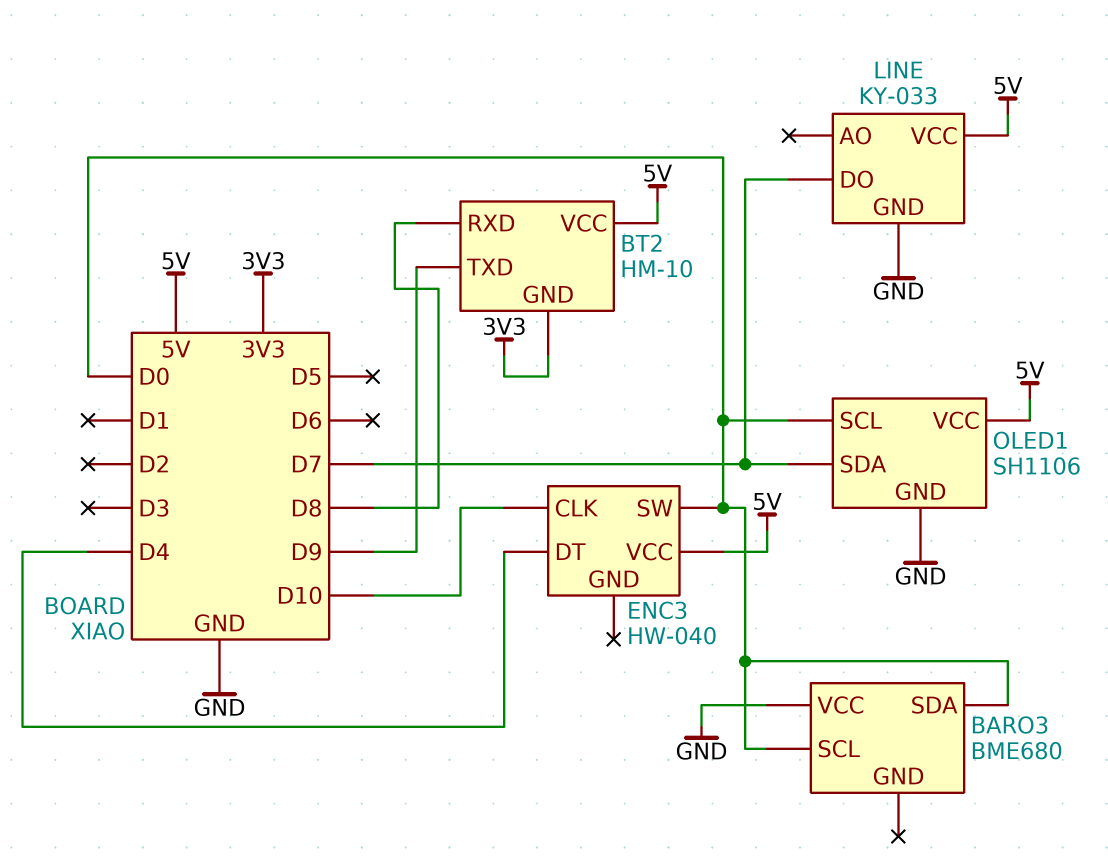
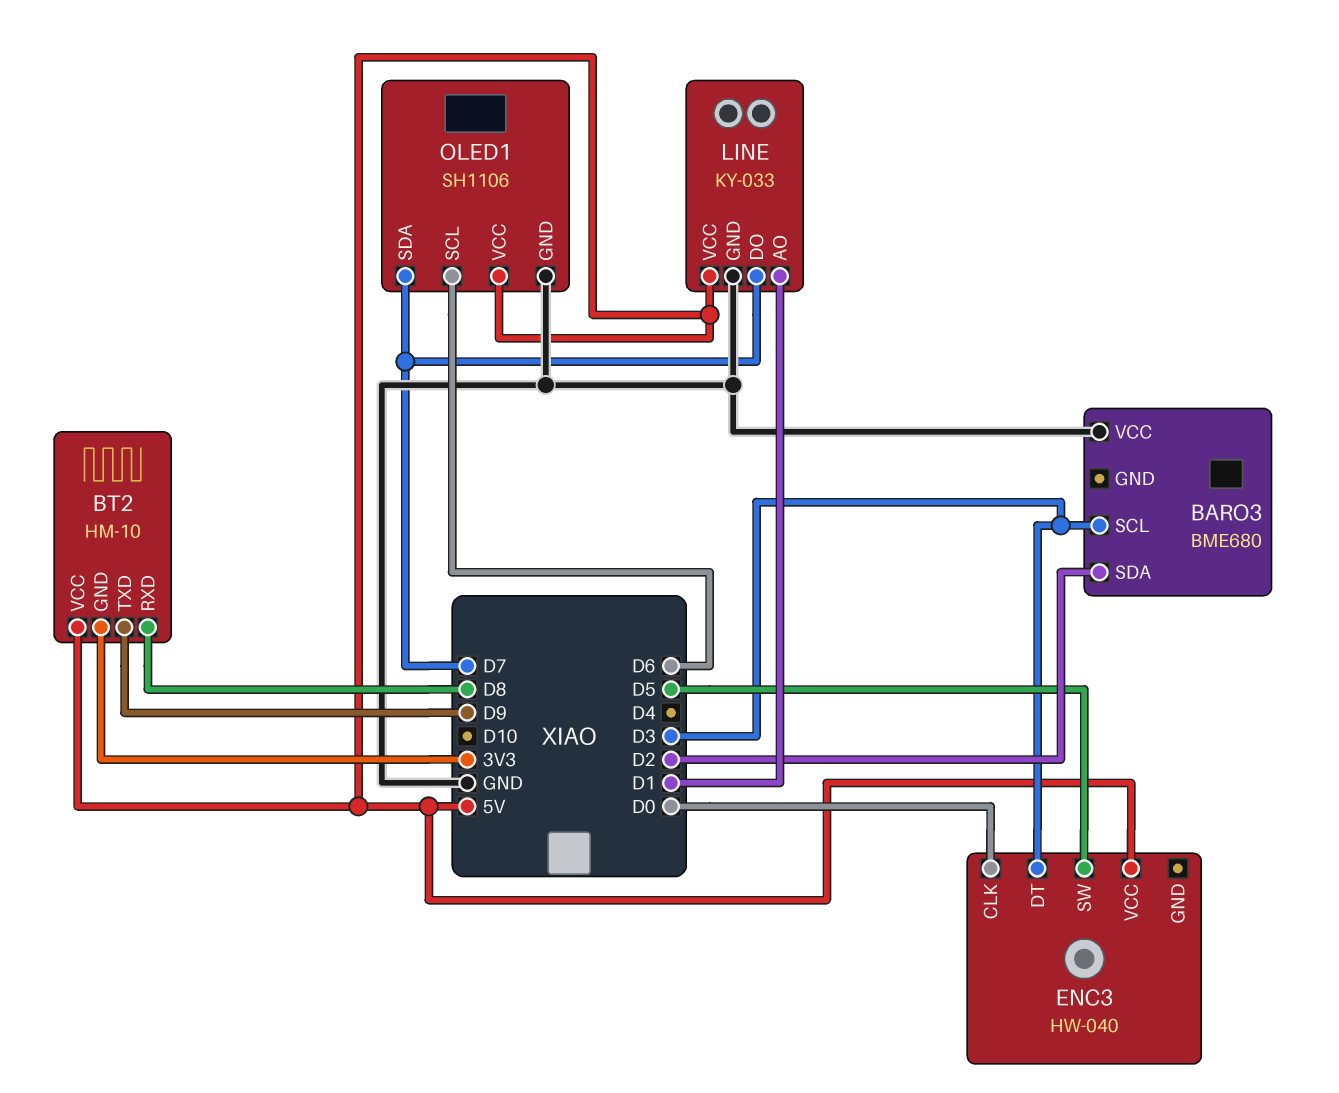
BARO3 pin SCL: D0 -> D3
BARO3 pin SDA: D0 -> D2
ENC3 pin CLK: D10 -> D0
ENC3 pin DT: D4 -> D3
ENC3 pin SW: D0 -> D5
LINE pin AO: none -> D1
OLED1 pin SCL: D0 -> D6

